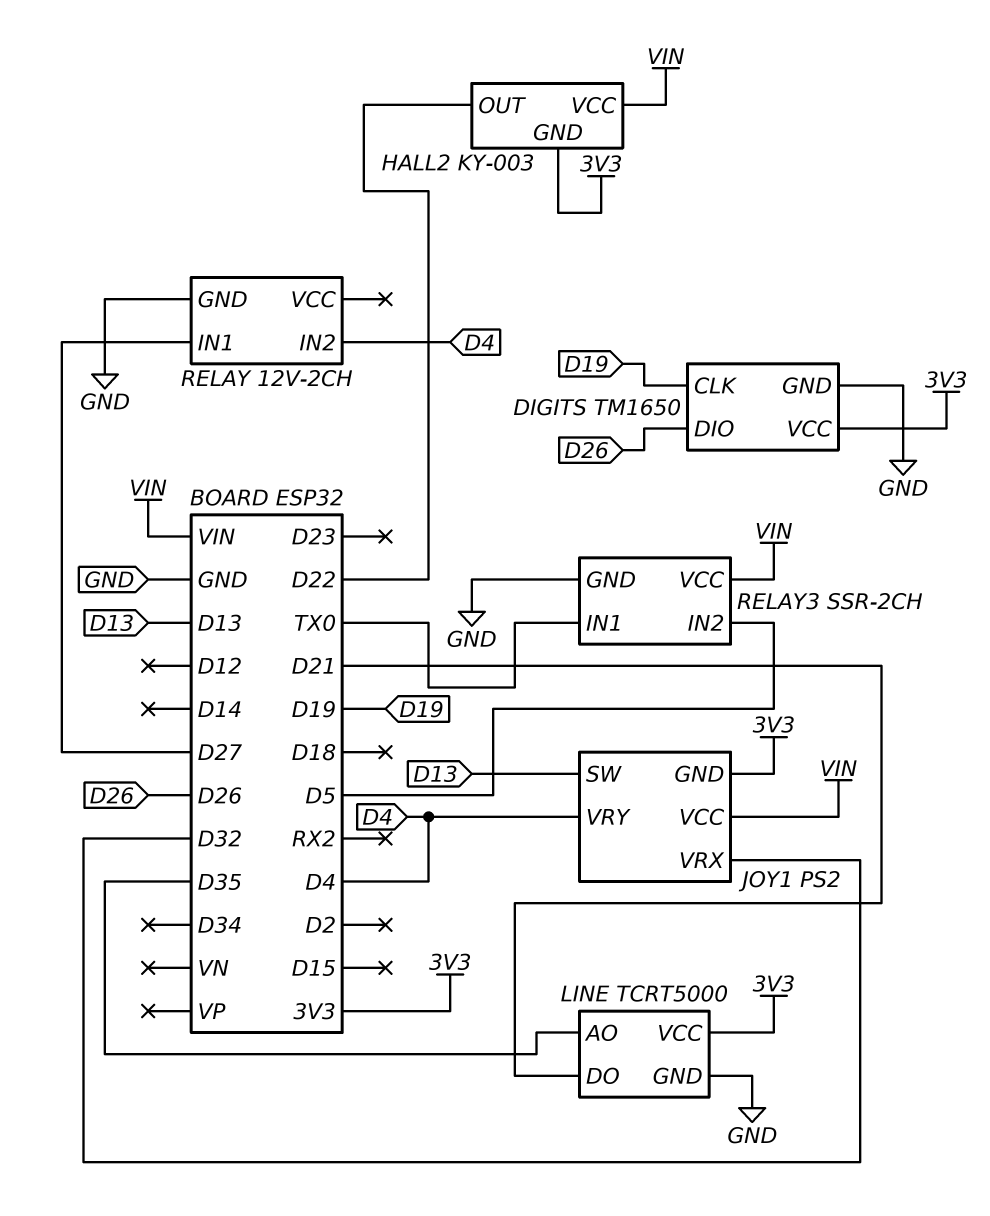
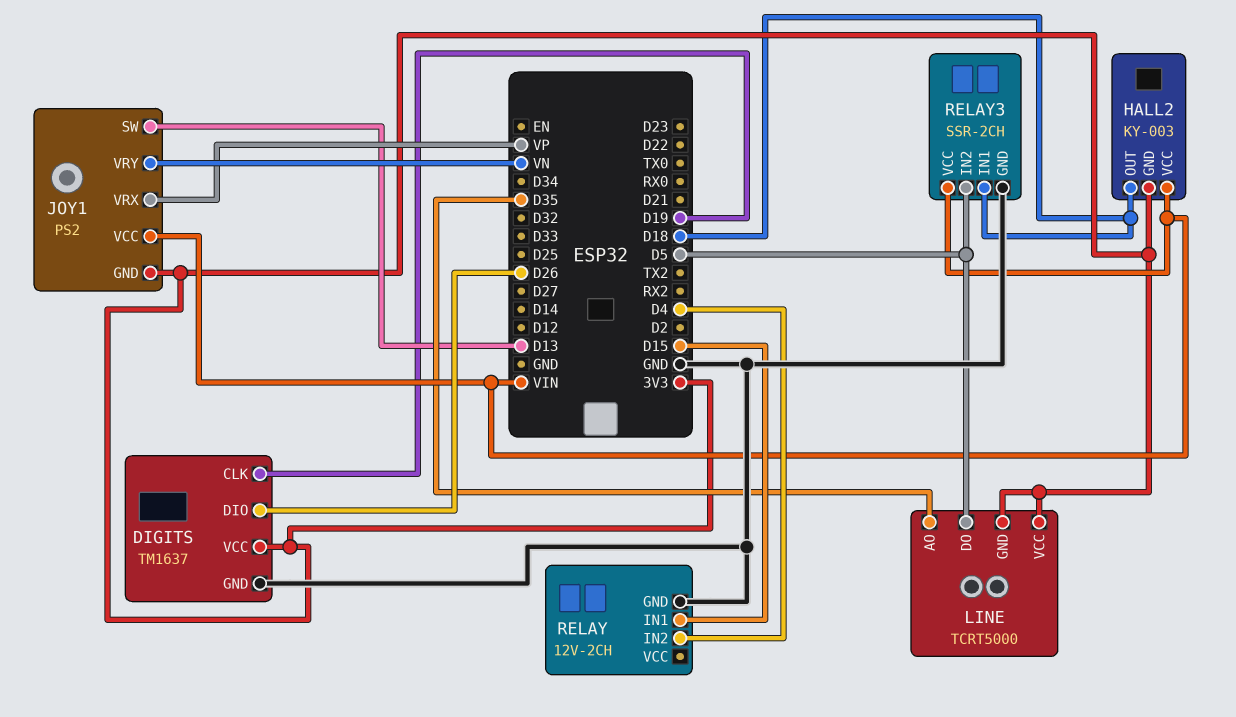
DIGITS: TM1650 -> TM1637
HALL2 pin OUT: D22 -> D18
JOY1 pin VRX: D32 -> VP
JOY1 pin VRY: D4 -> VN
LINE pin DO: D21 -> D5
LINE pin GND: GND -> 3V3
RELAY pin IN1: D27 -> D15
RELAY3 pin IN1: TX0 -> D18

